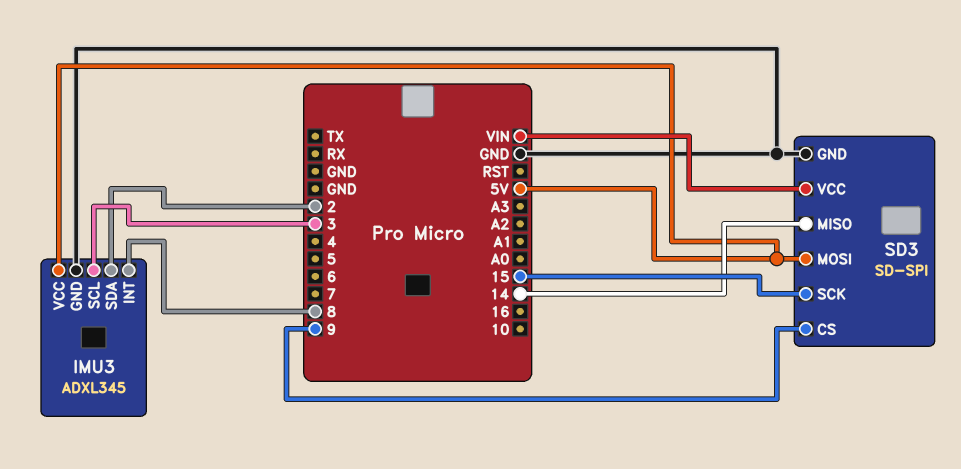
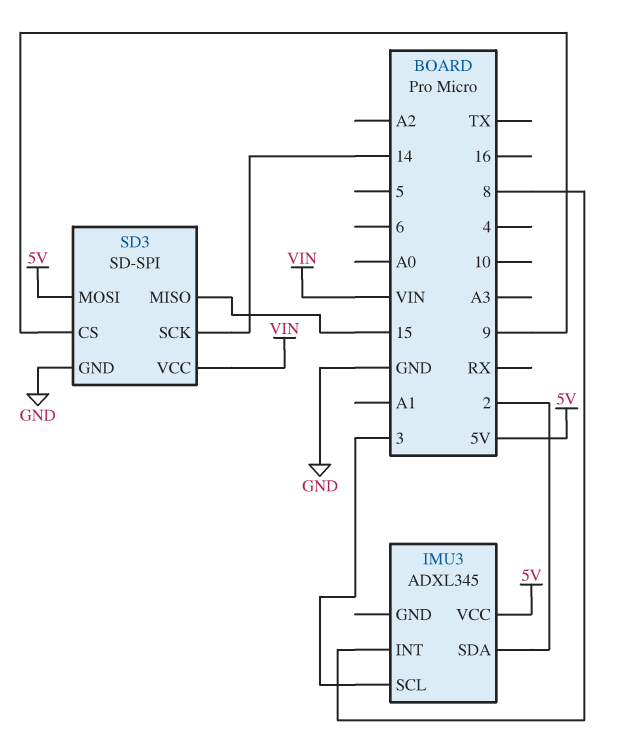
IMU3 pin GND: GND -> none
SD3 pin MISO: 14 -> 15
SD3 pin SCK: 15 -> 14

